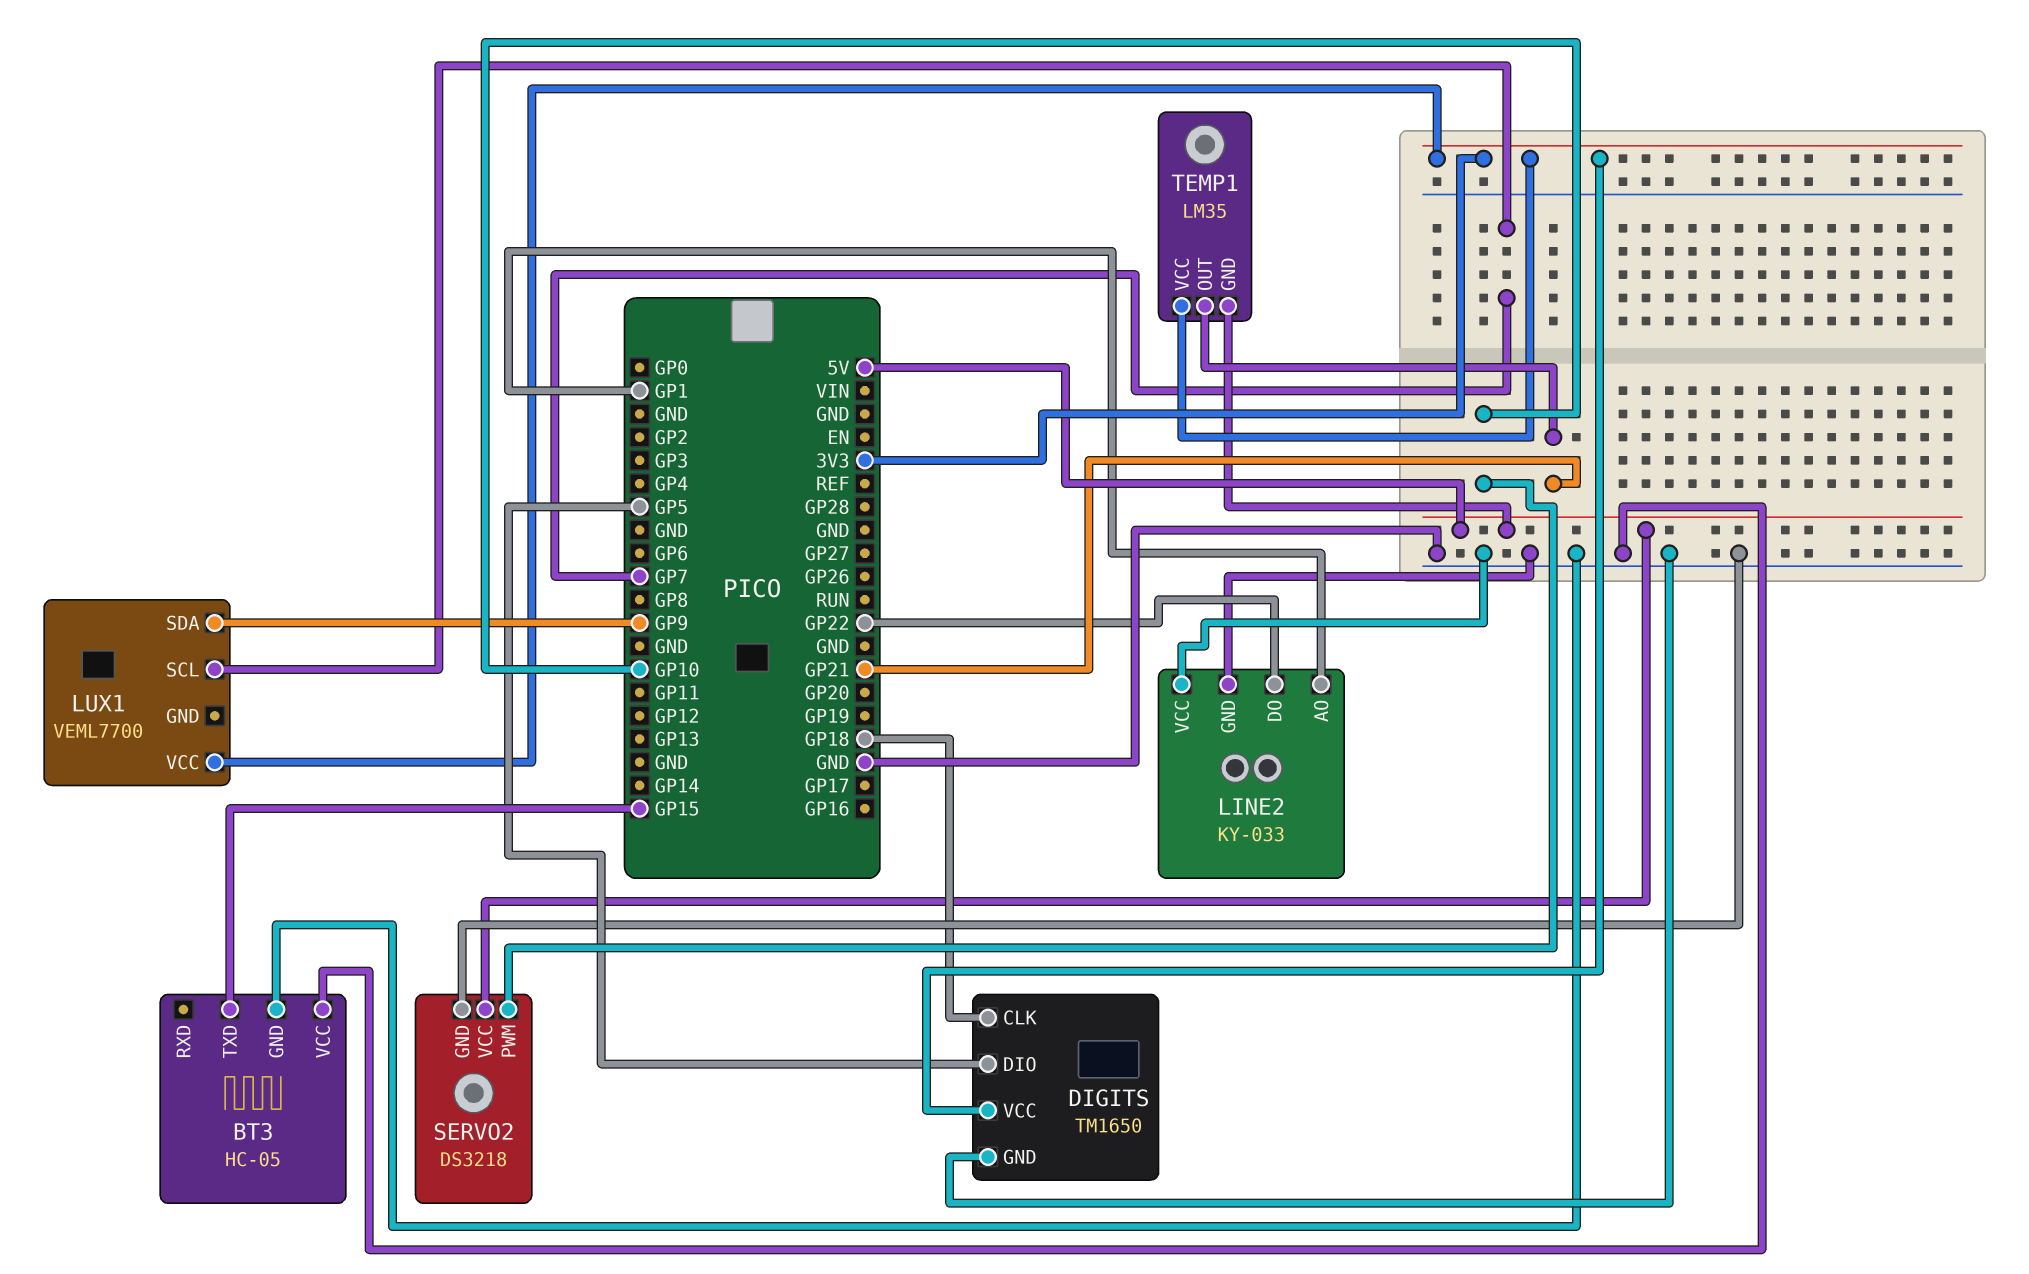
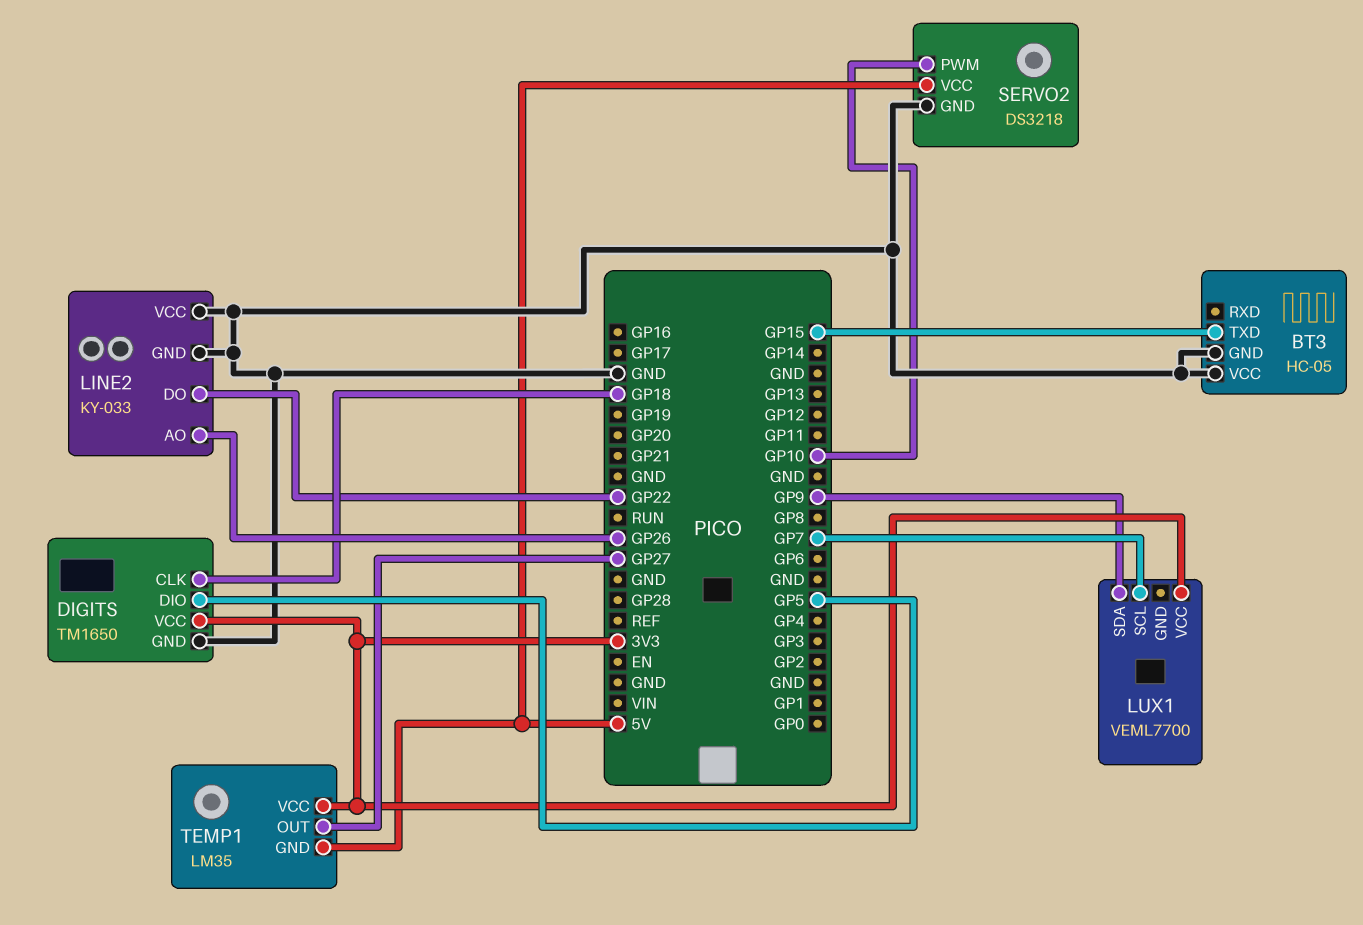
LINE2 pin AO: GP1 -> GP26
TEMP1 pin OUT: GP21 -> GP27

